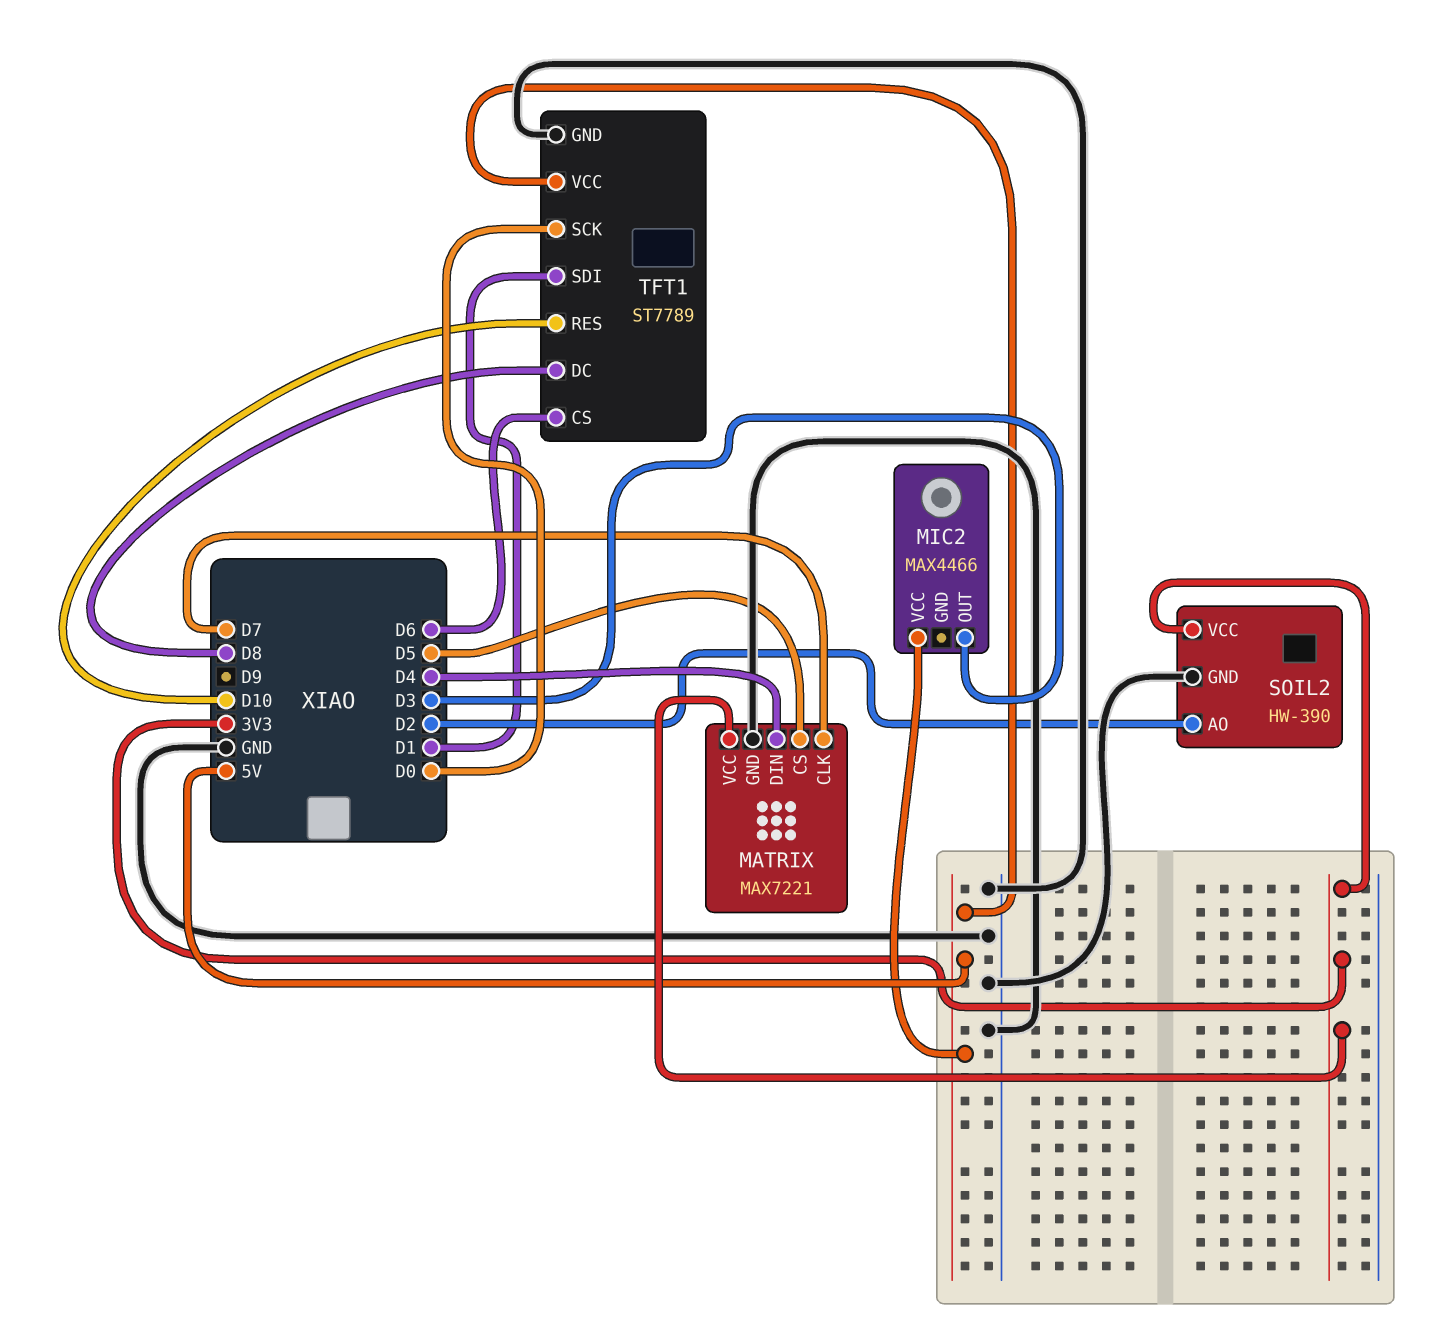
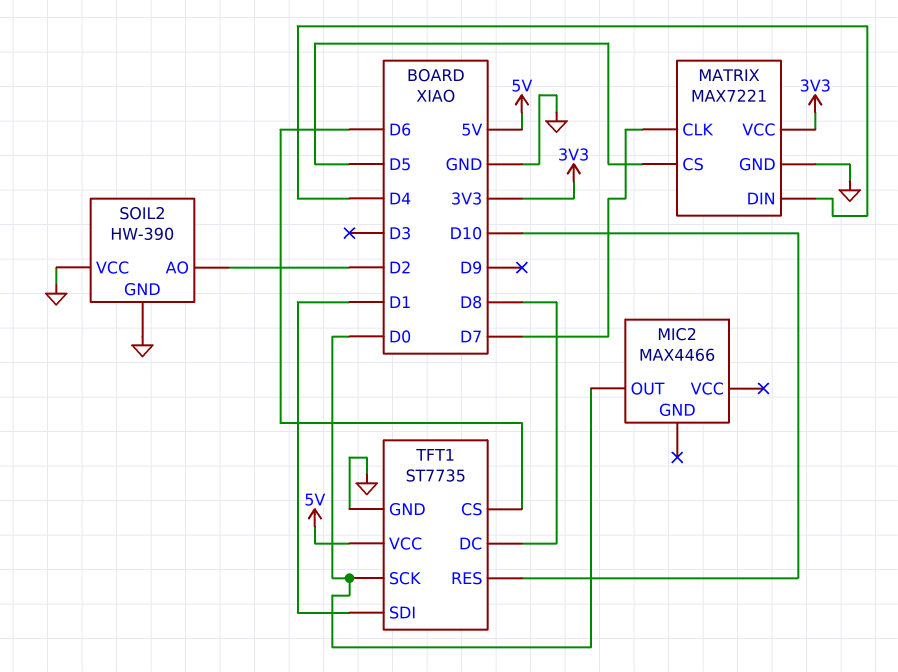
MIC2 pin OUT: D3 -> D0
MIC2 pin VCC: 5V -> none
SOIL2 pin VCC: 3V3 -> GND
TFT1: ST7789 -> ST7735

